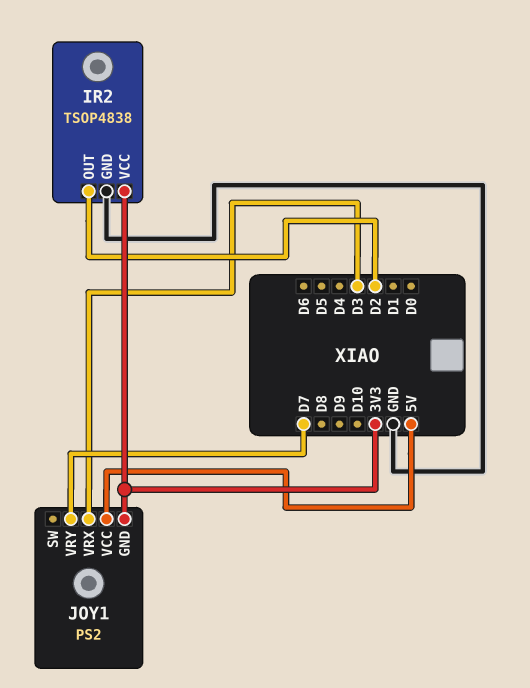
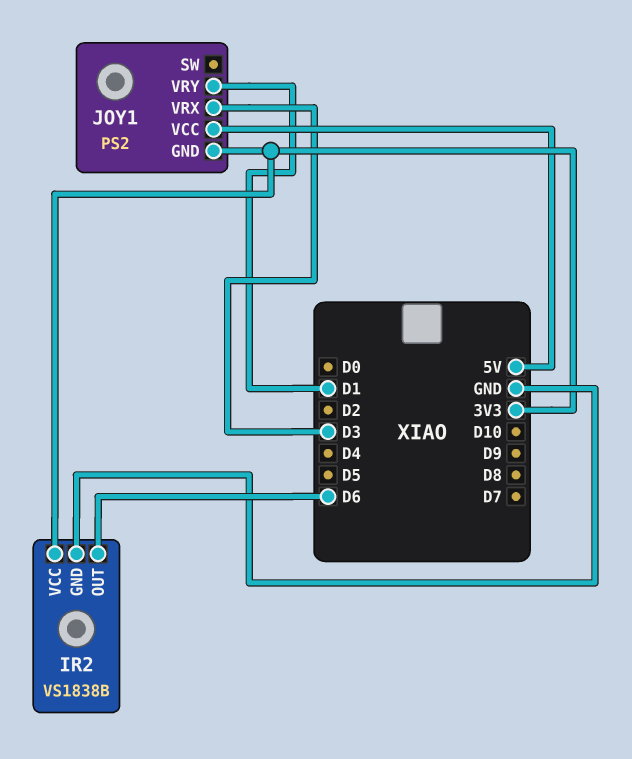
IR2: TSOP4838 -> VS1838B
IR2 pin OUT: D2 -> D6
JOY1 pin VRY: D7 -> D1

